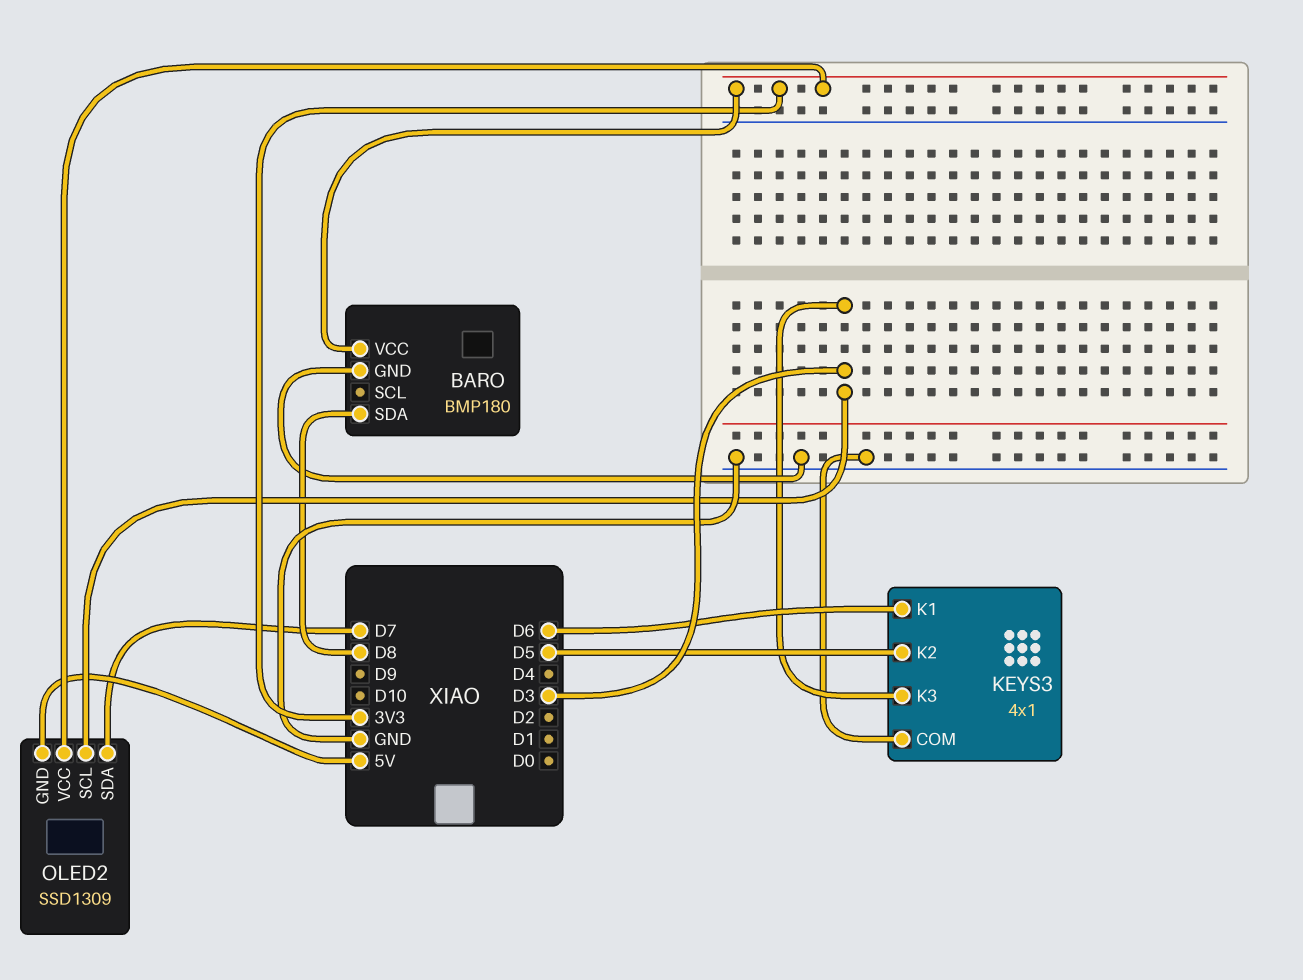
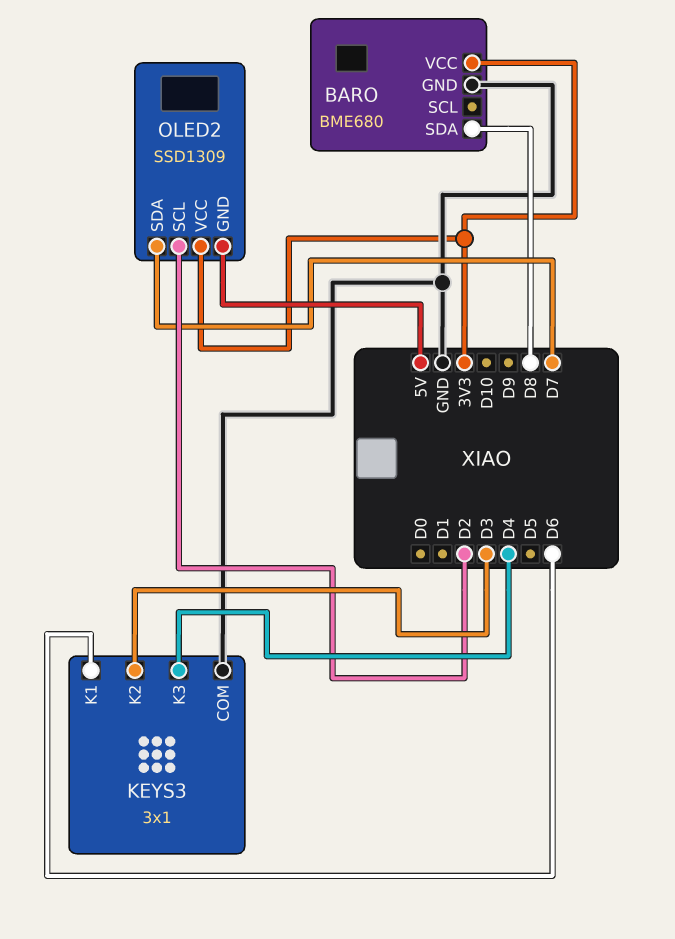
BARO: BMP180 -> BME680
KEYS3: 4x1 -> 3x1
KEYS3 pin K2: D5 -> D3
KEYS3 pin K3: D3 -> D4
OLED2 pin SCL: D3 -> D2

